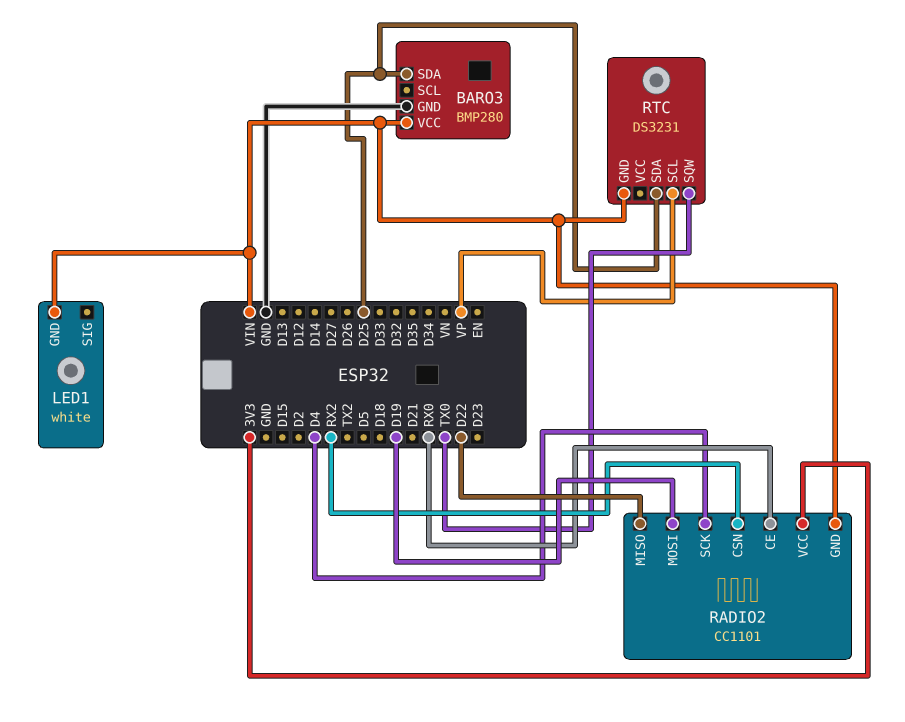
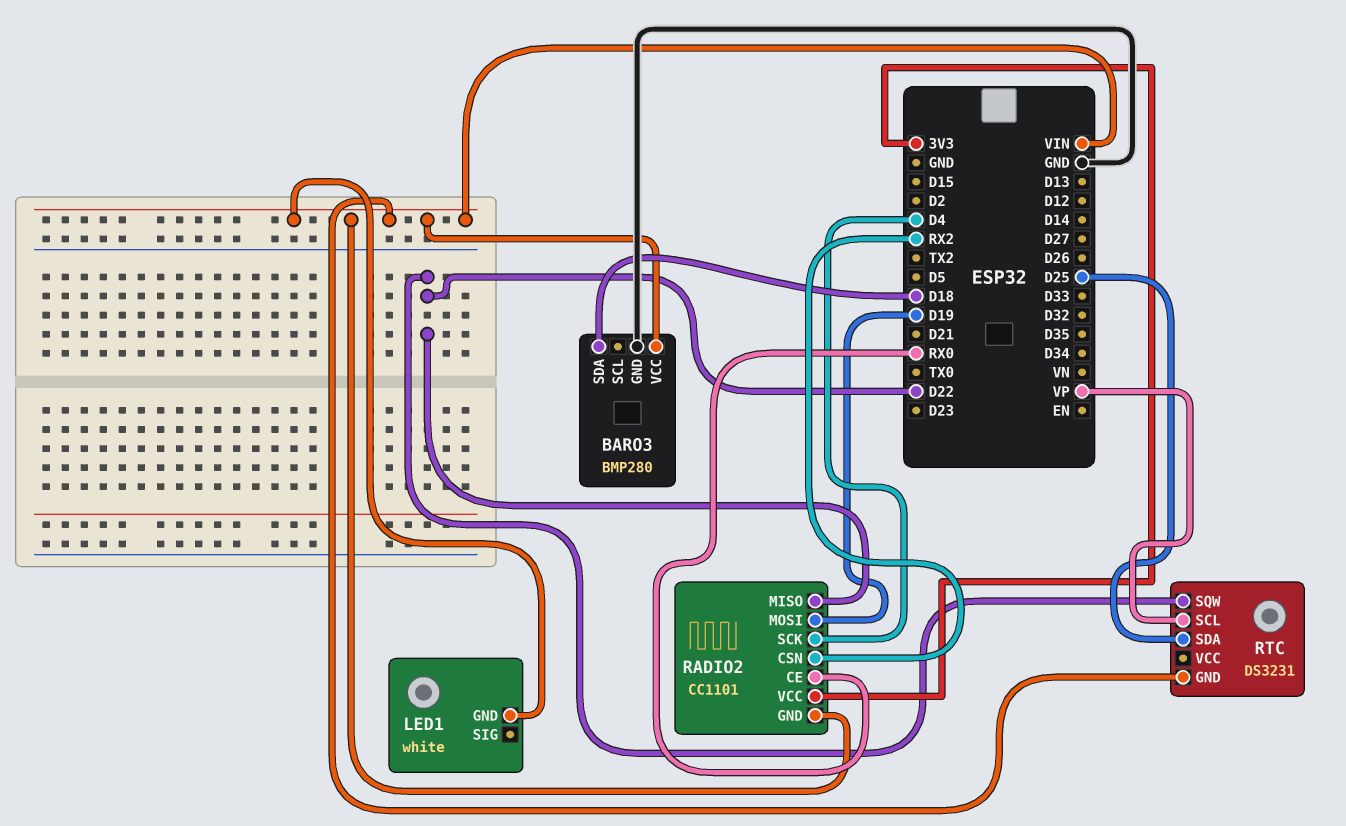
BARO3 pin SDA: D25 -> D18
RTC pin SQW: TX0 -> D22

